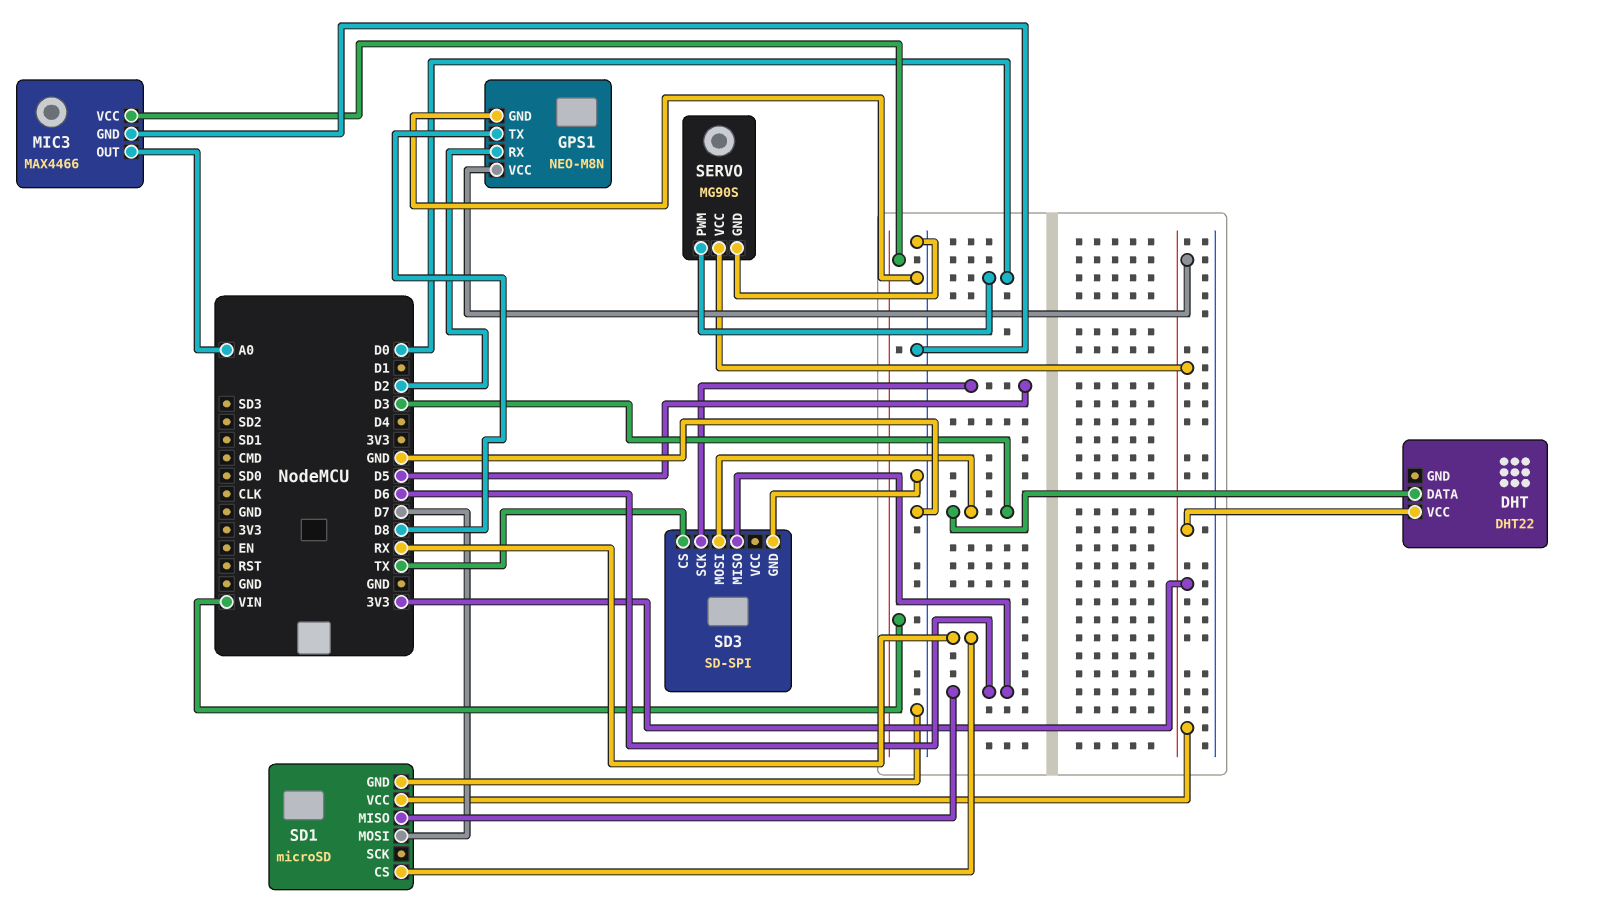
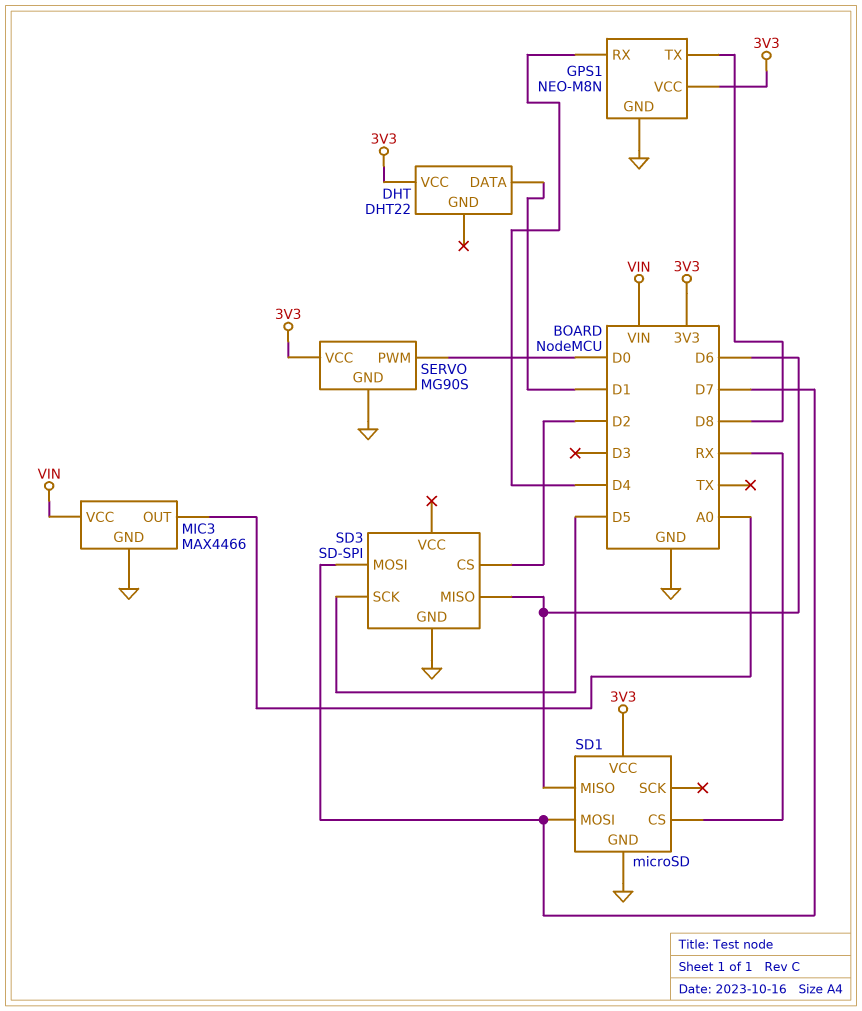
DHT pin DATA: D3 -> D1
GPS1 pin RX: D2 -> D4
SD3 pin CS: TX -> D2
SD3 pin MOSI: D3 -> D7

